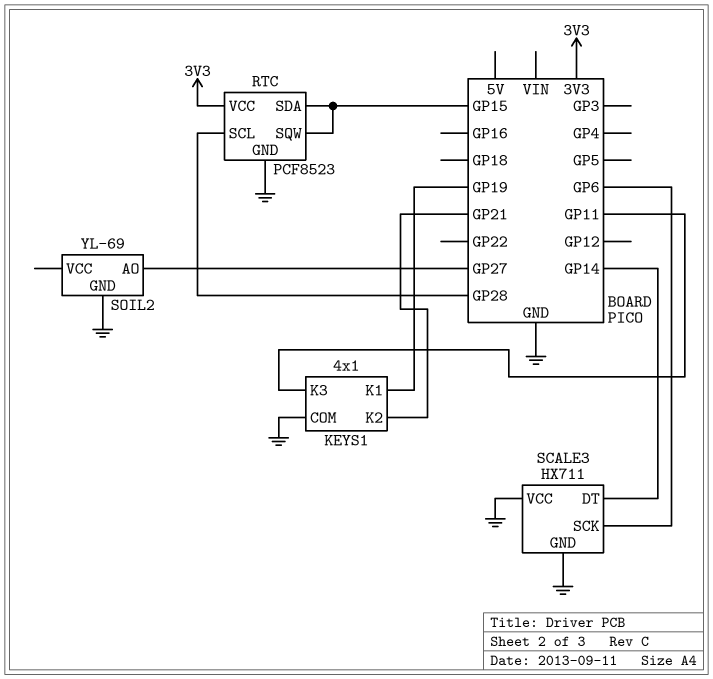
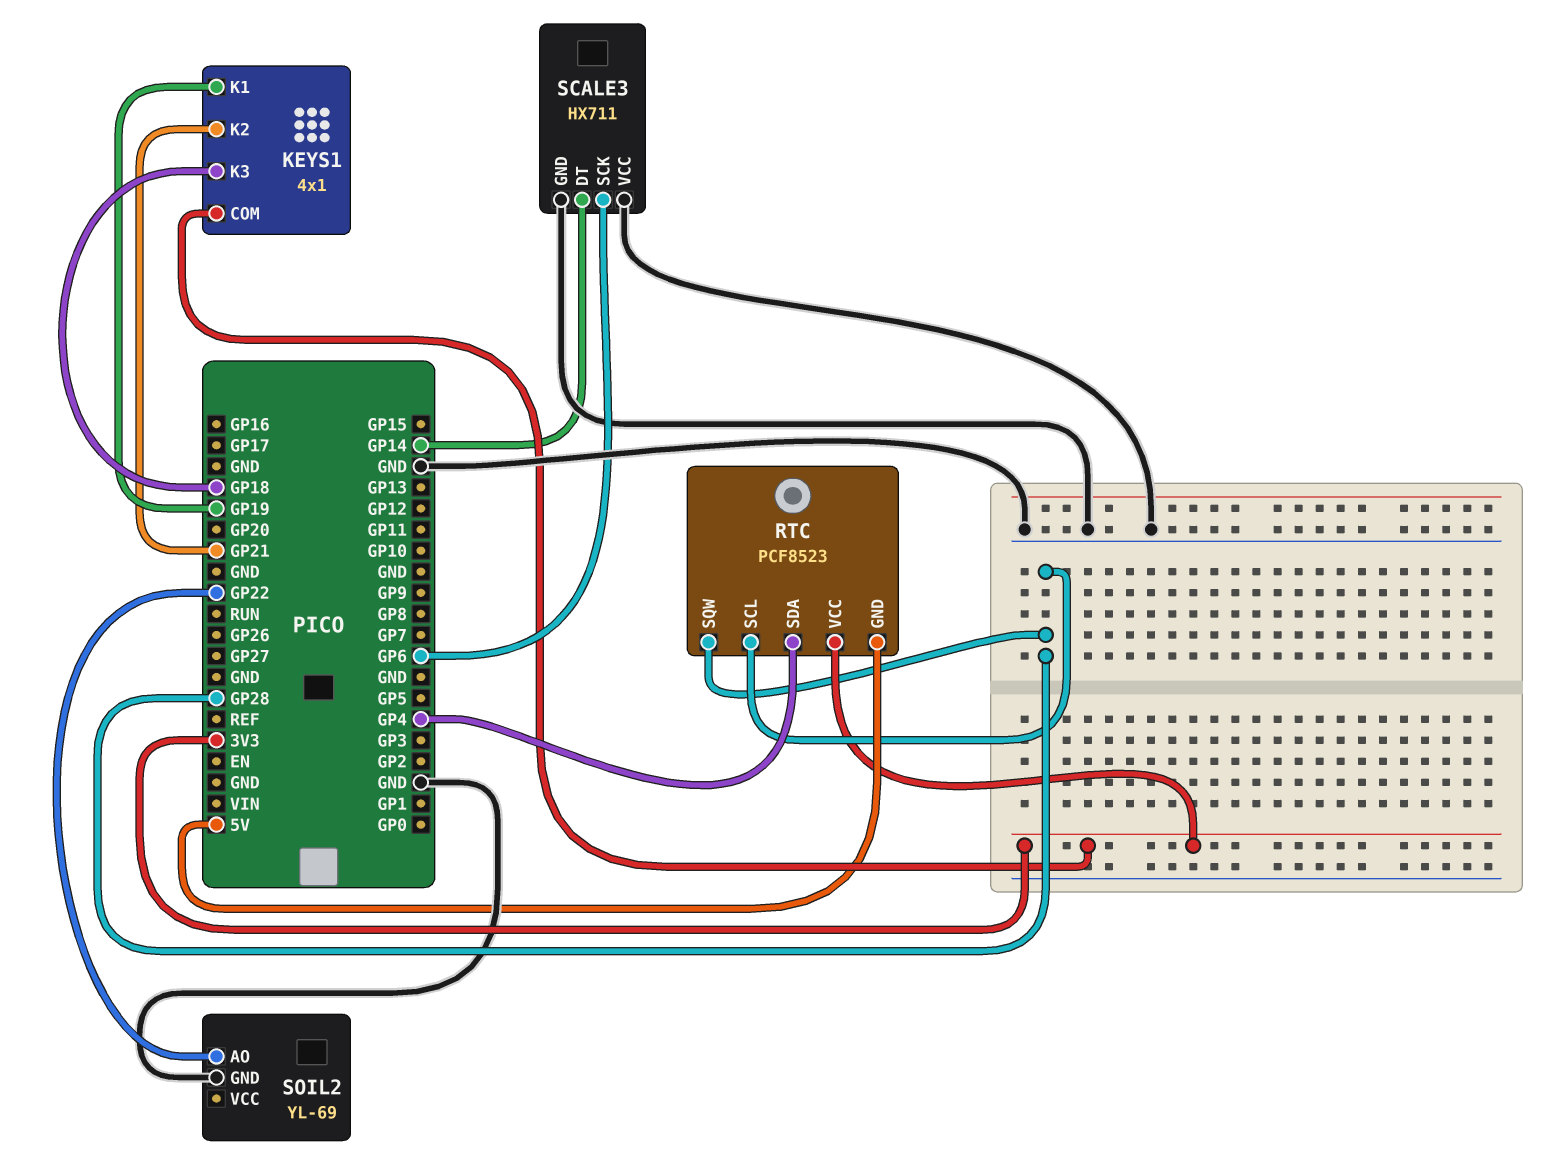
KEYS1 pin COM: GND -> 3V3
KEYS1 pin K3: GP11 -> GP18
RTC pin GND: GND -> 5V
RTC pin SDA: GP15 -> GP4
RTC pin SQW: GP15 -> GP28
SOIL2 pin AO: GP27 -> GP22

